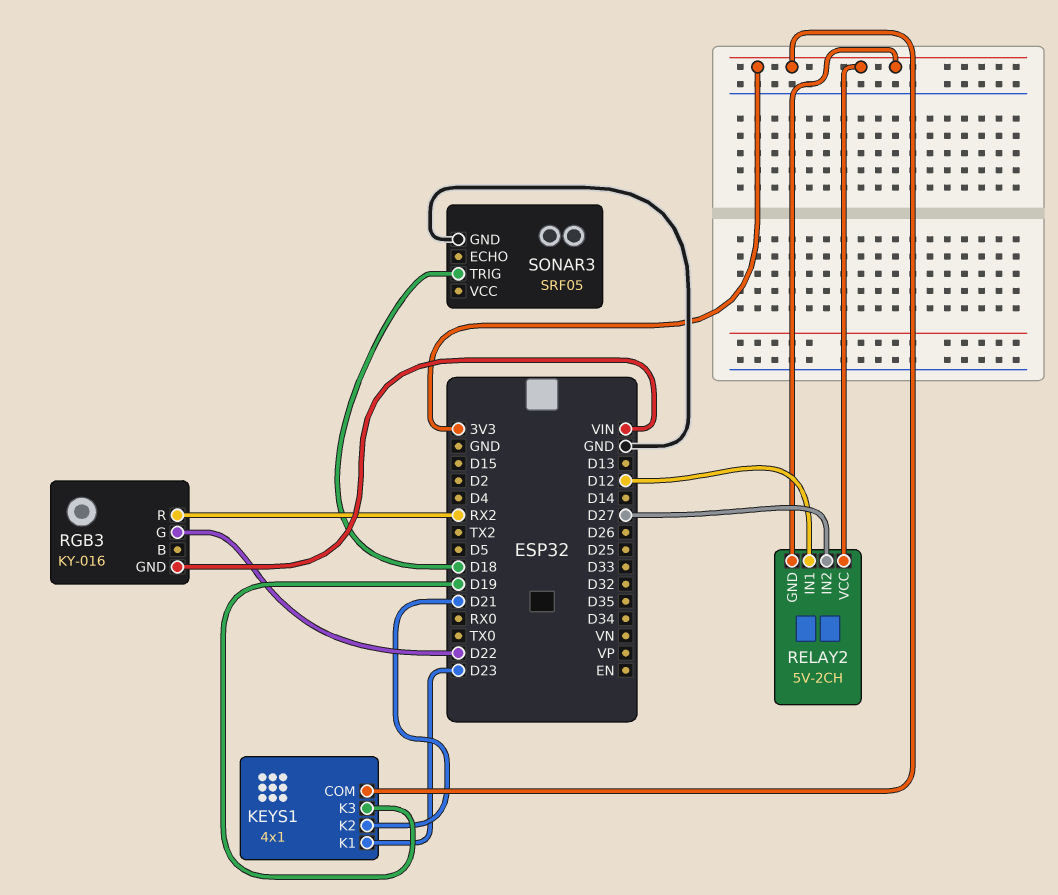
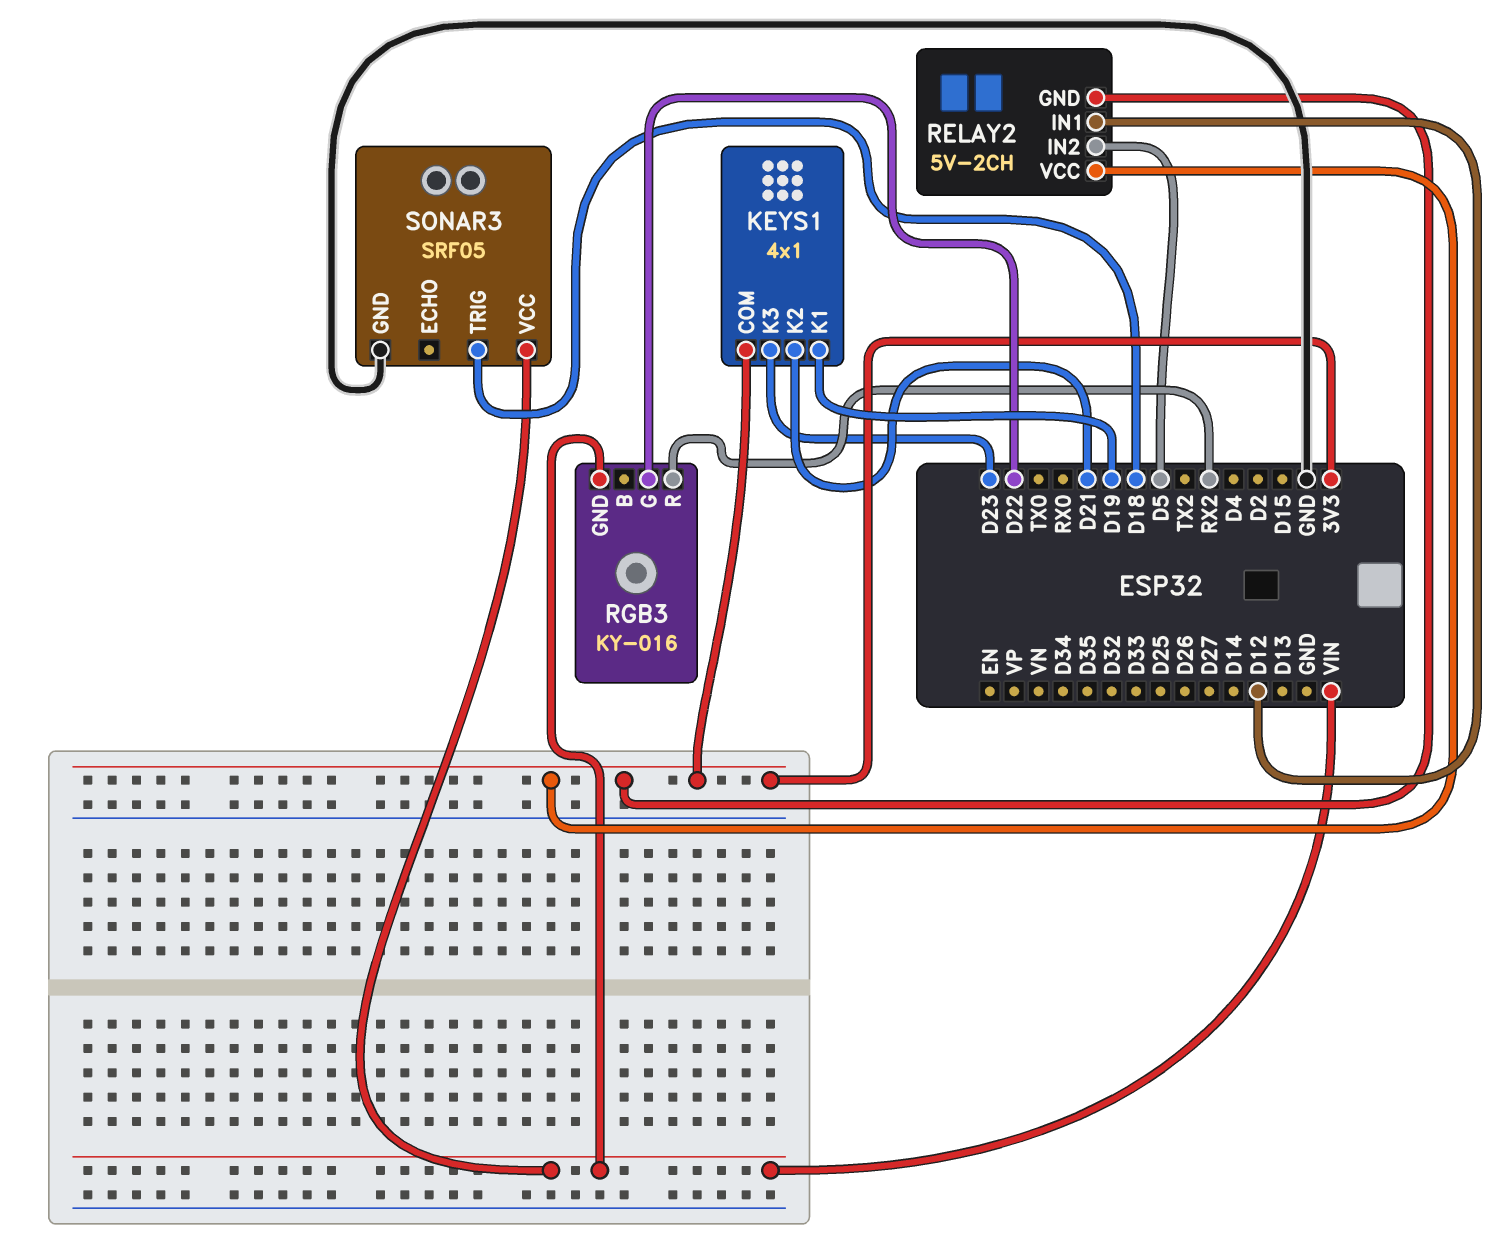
KEYS1 pin K1: D23 -> D19
KEYS1 pin K3: D19 -> D23
RELAY2 pin IN2: D27 -> D5
SONAR3 pin VCC: none -> VIN

